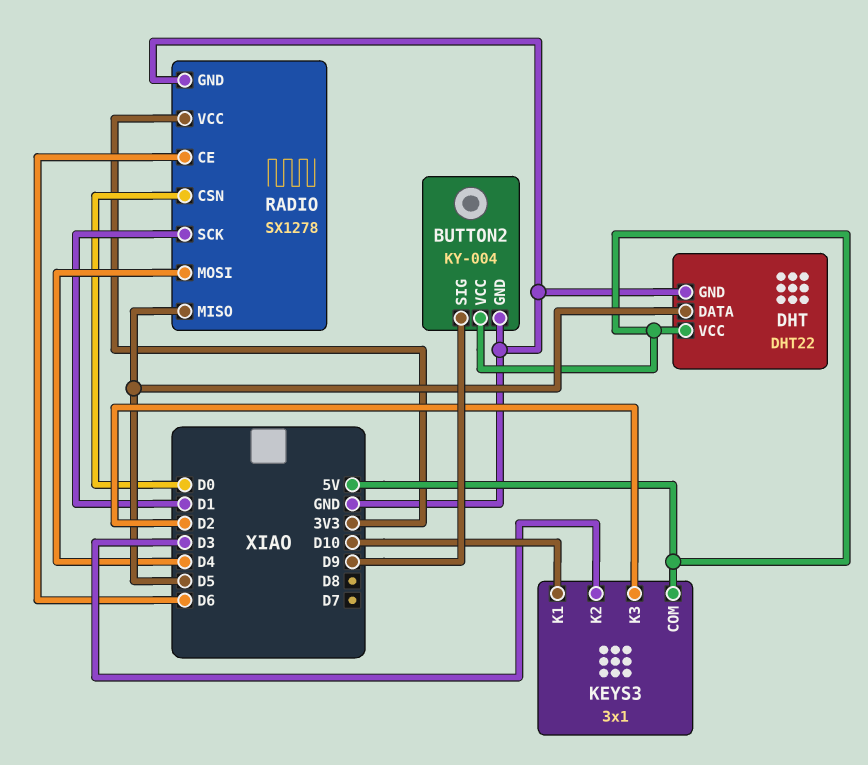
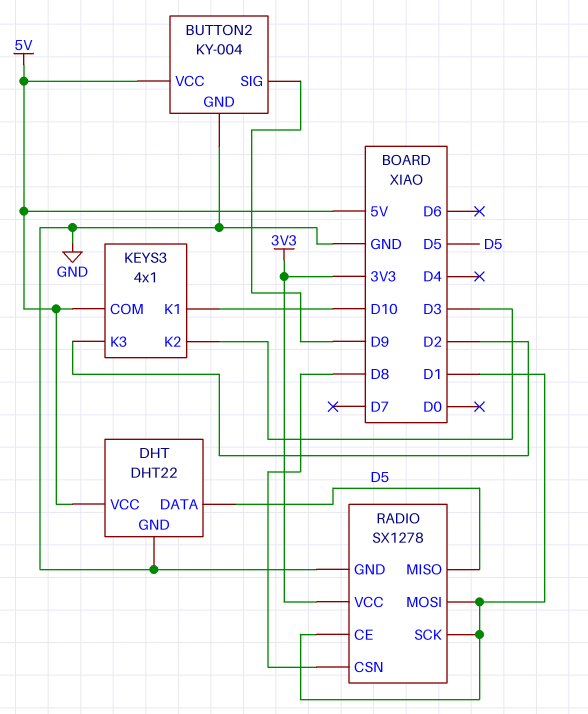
KEYS3: 3x1 -> 4x1
RADIO pin CE: D6 -> D1
RADIO pin CSN: D0 -> D8
RADIO pin MOSI: D4 -> D1

